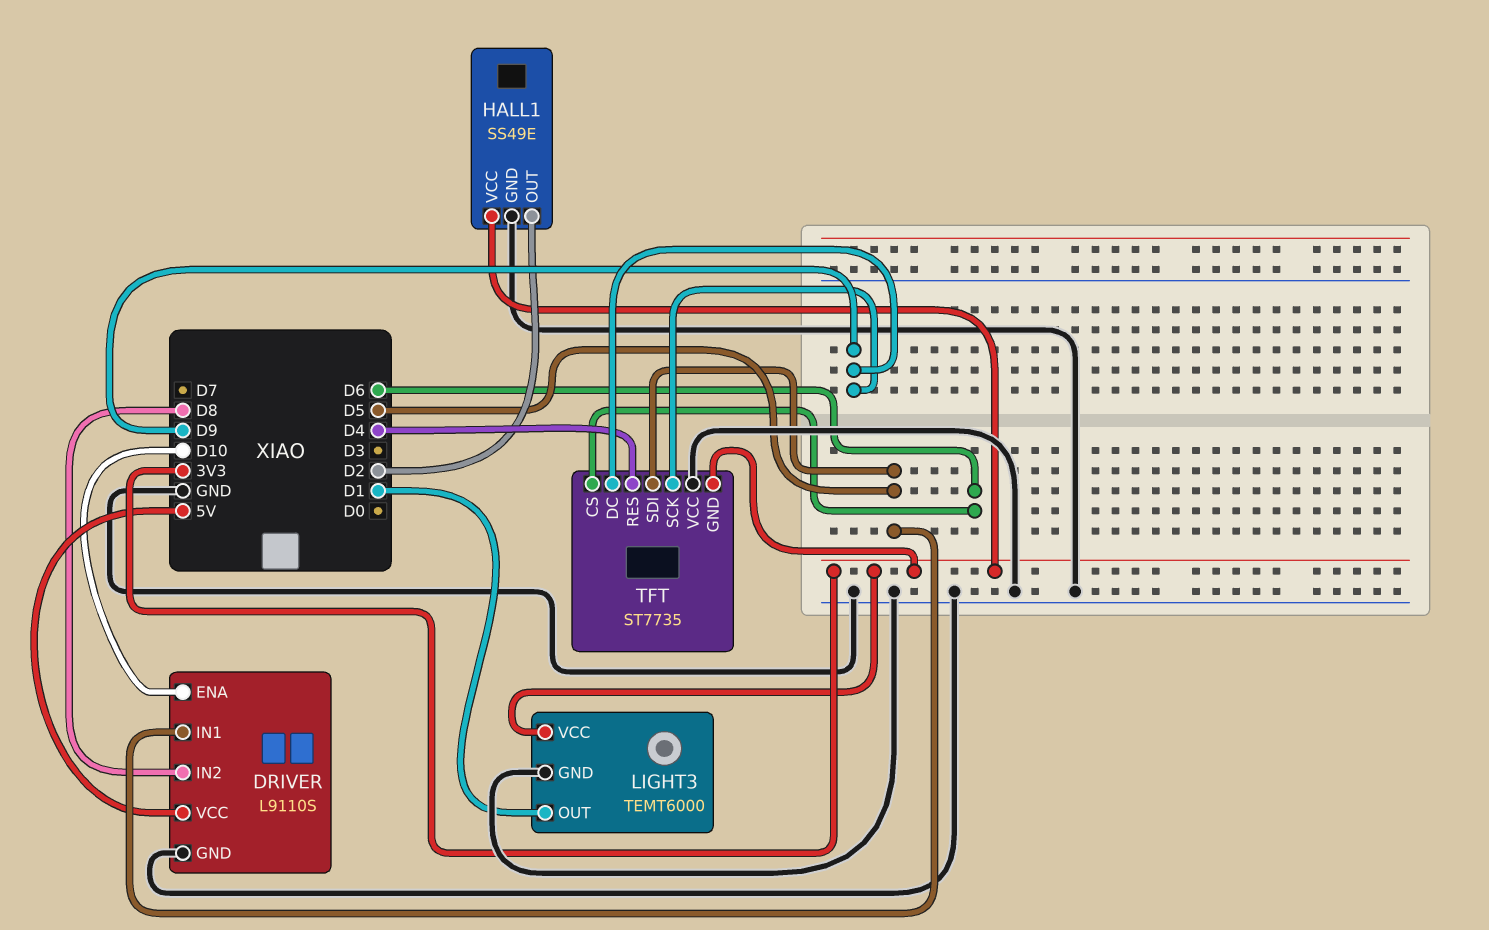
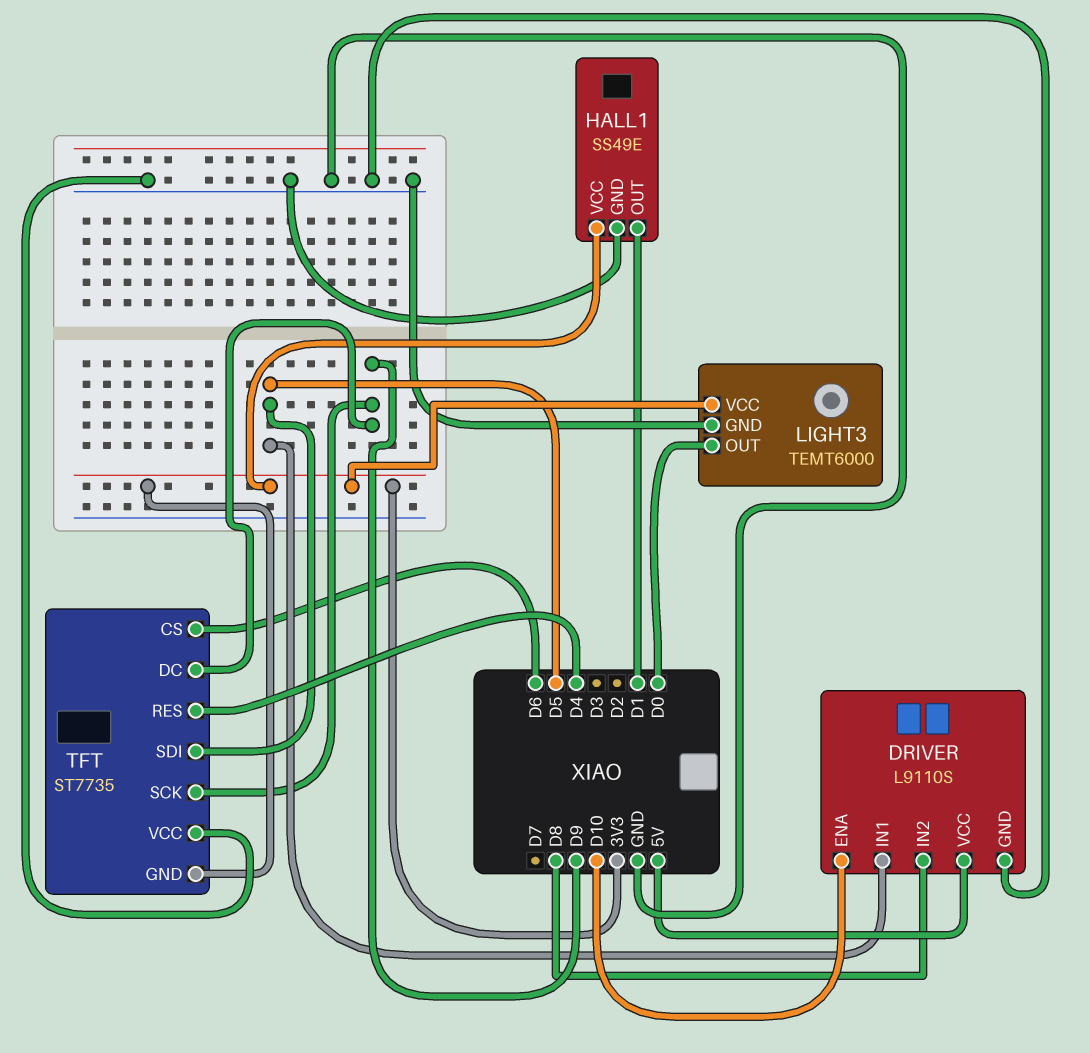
HALL1 pin OUT: D2 -> D1
LIGHT3 pin OUT: D1 -> D0

